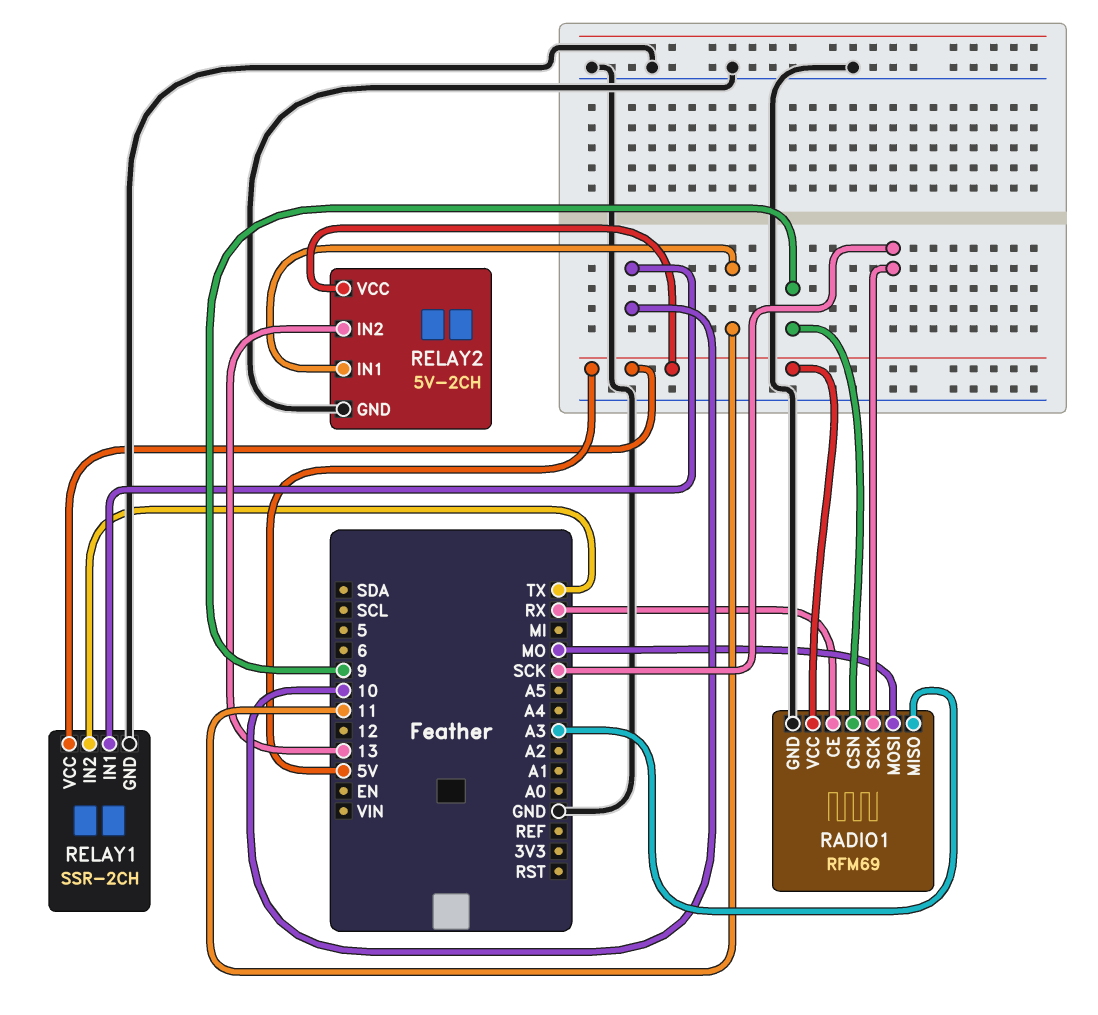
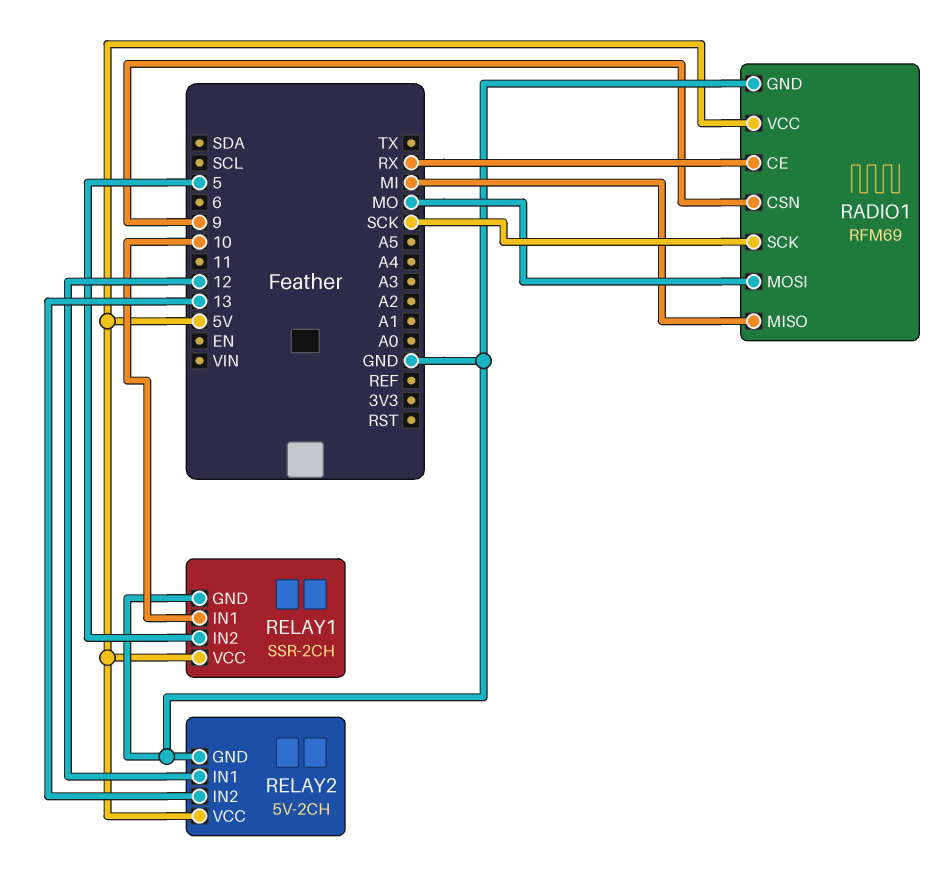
RADIO1 pin MISO: A3 -> MI
RELAY1 pin IN2: TX -> 5
RELAY2 pin IN1: 11 -> 12

